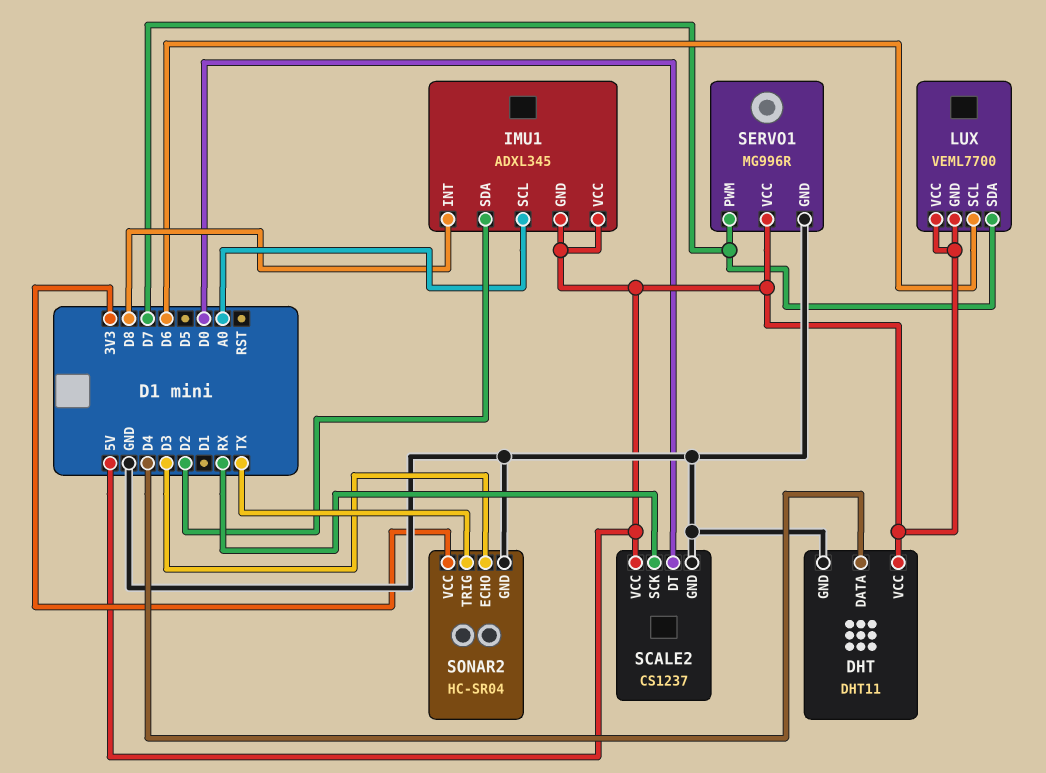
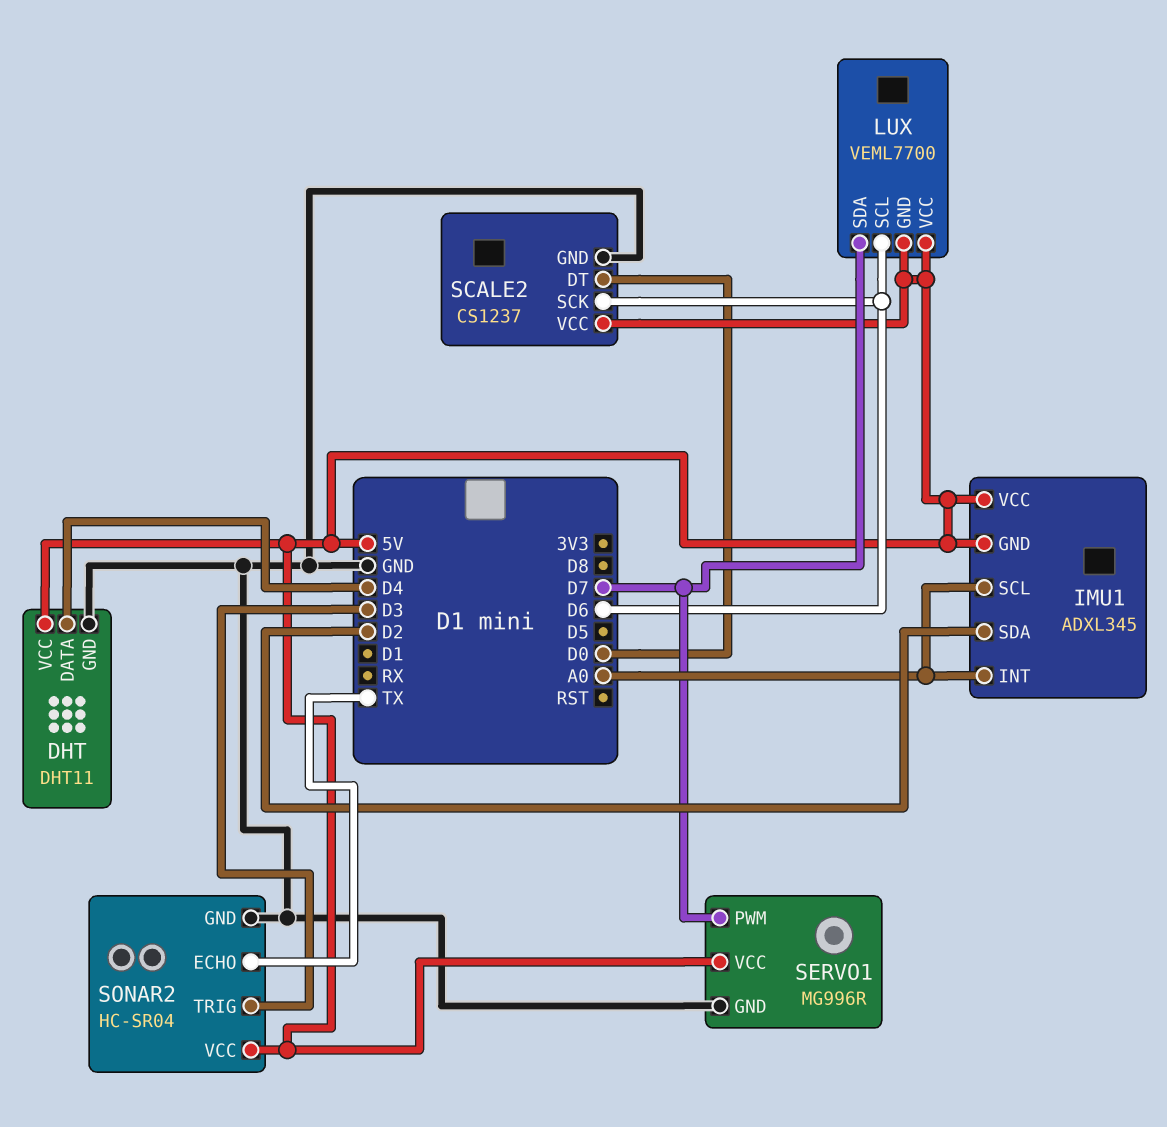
IMU1 pin INT: D8 -> A0
SCALE2 pin SCK: RX -> D6
SONAR2 pin ECHO: D3 -> TX
SONAR2 pin TRIG: TX -> D3
SONAR2 pin VCC: 3V3 -> 5V

